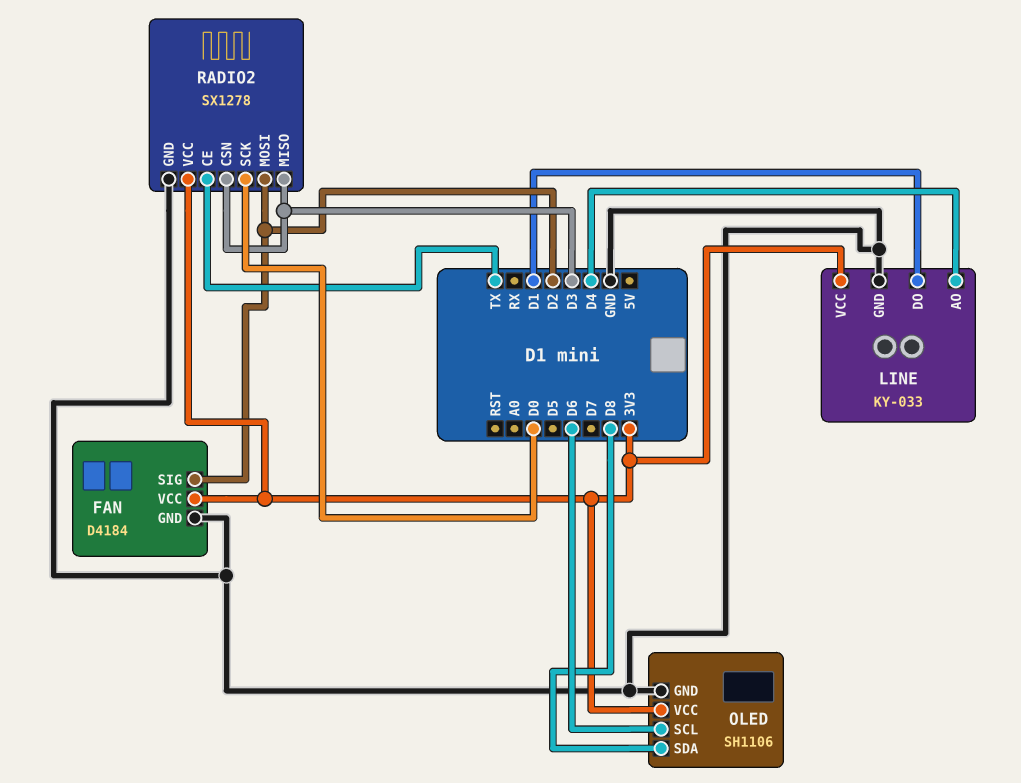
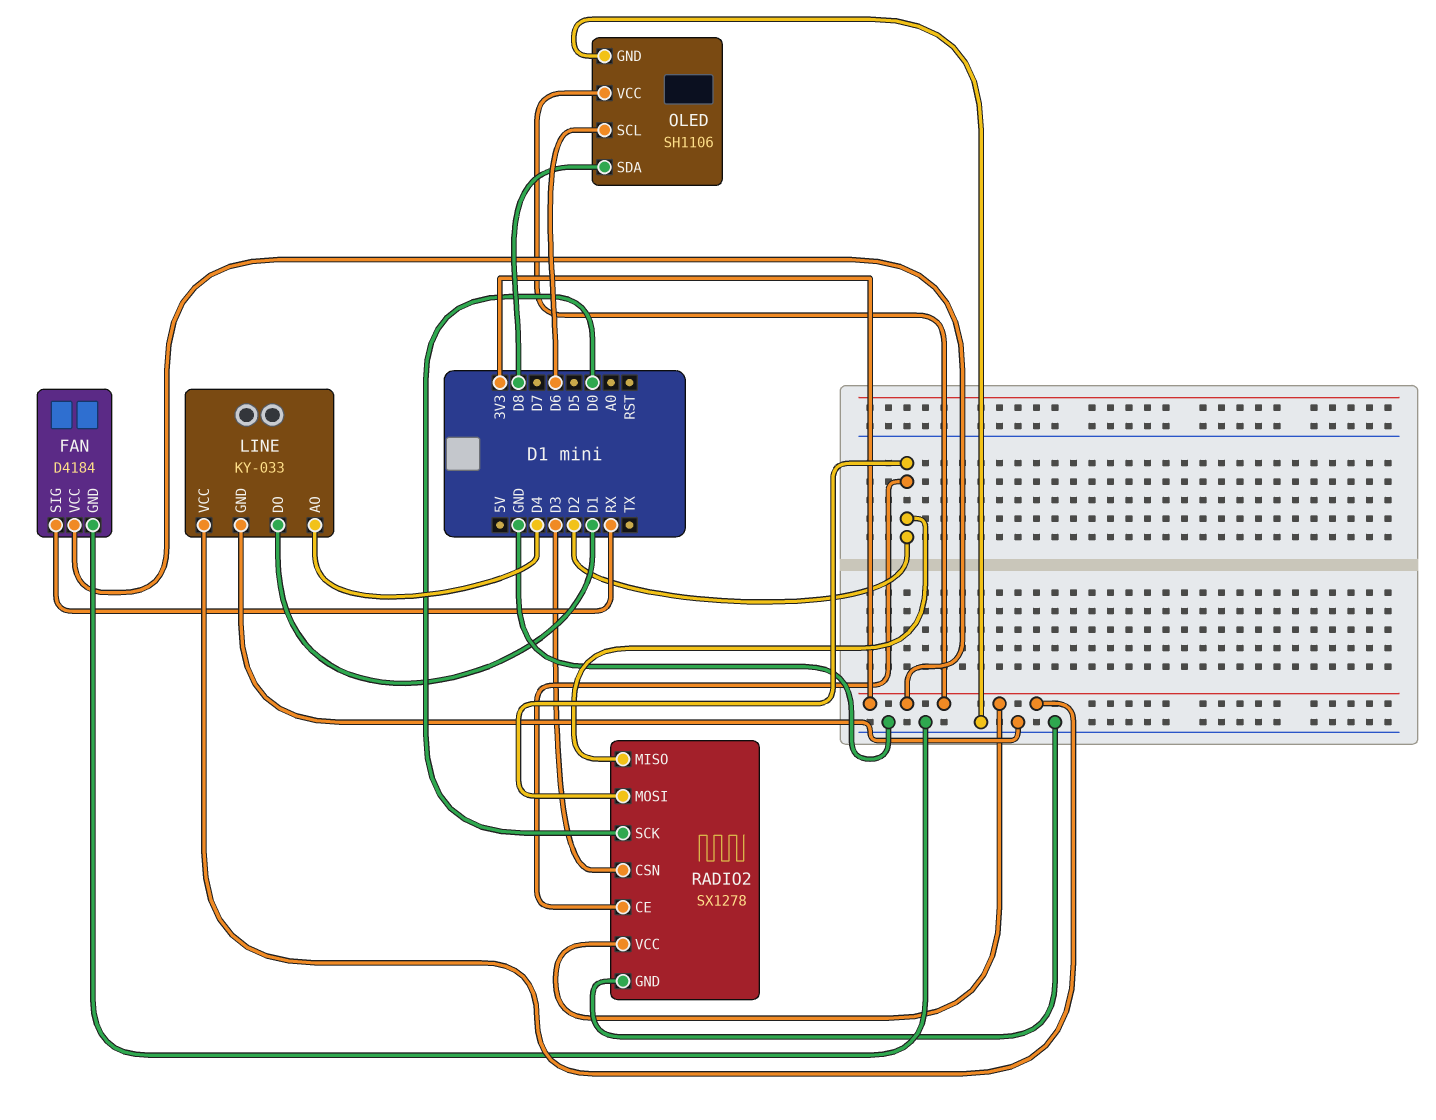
FAN pin SIG: D2 -> RX
RADIO2 pin CE: TX -> D2
RADIO2 pin MISO: D3 -> D2

